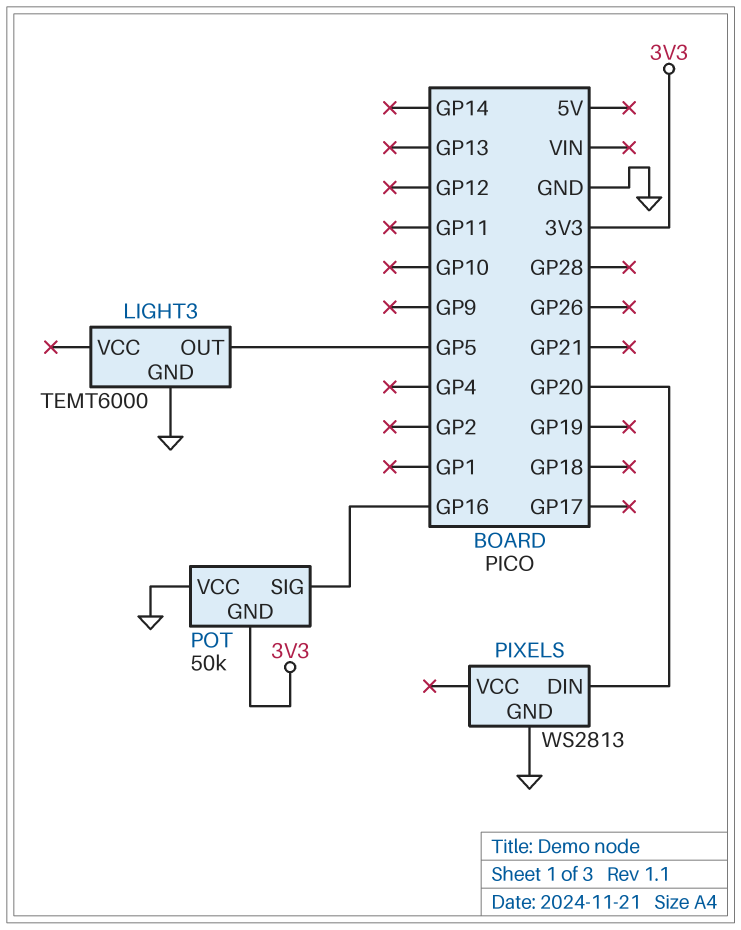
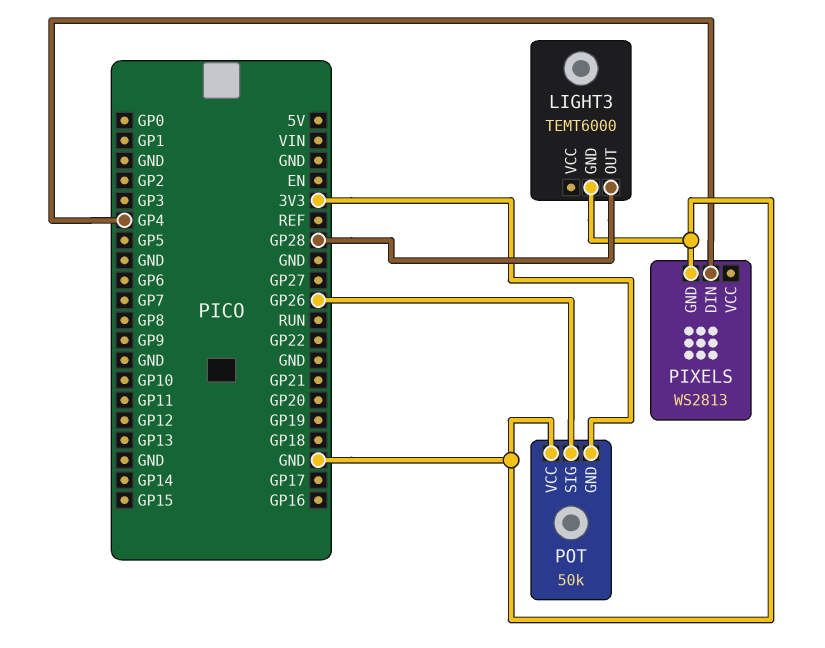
LIGHT3 pin OUT: GP5 -> GP28
PIXELS pin DIN: GP20 -> GP4
POT pin SIG: GP16 -> GP26

